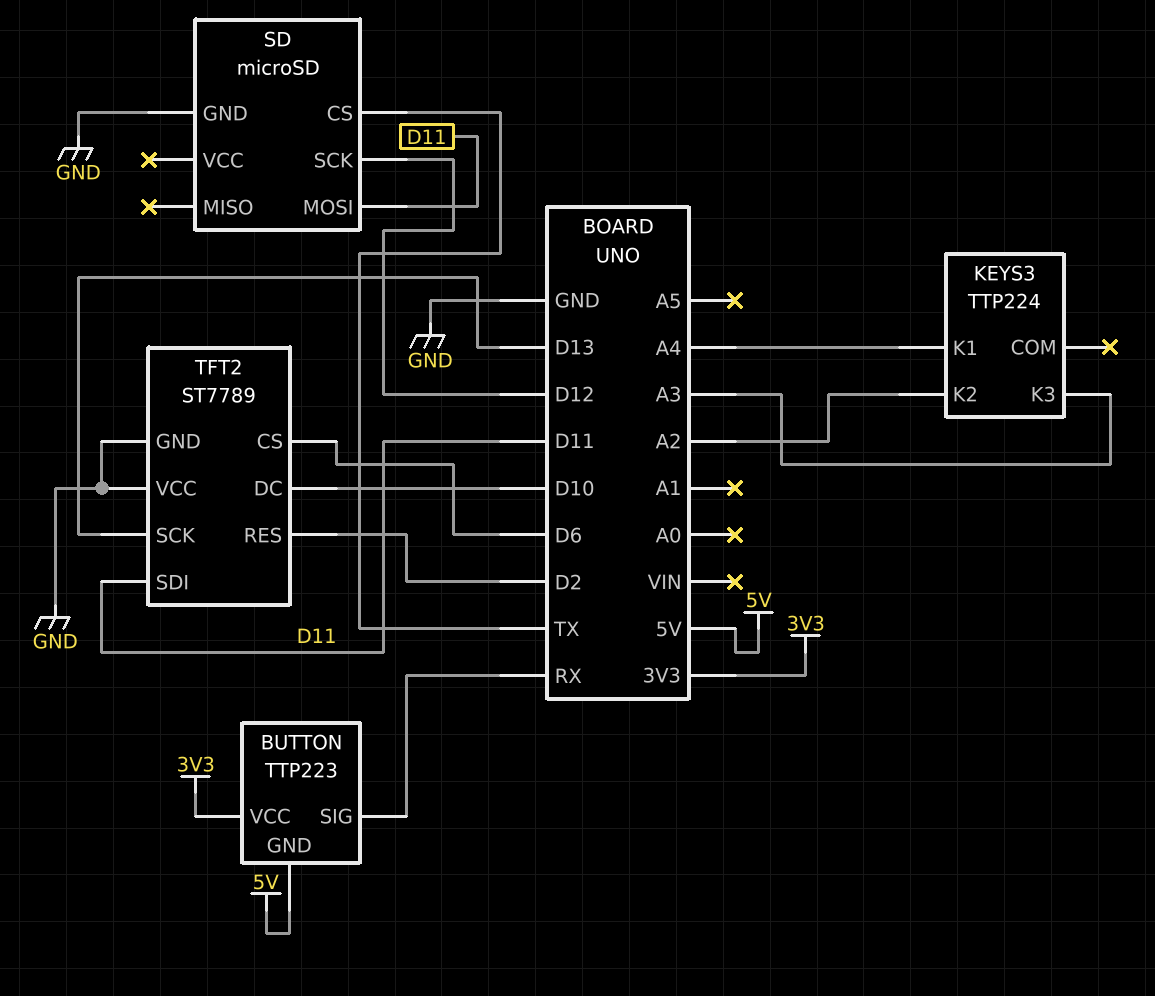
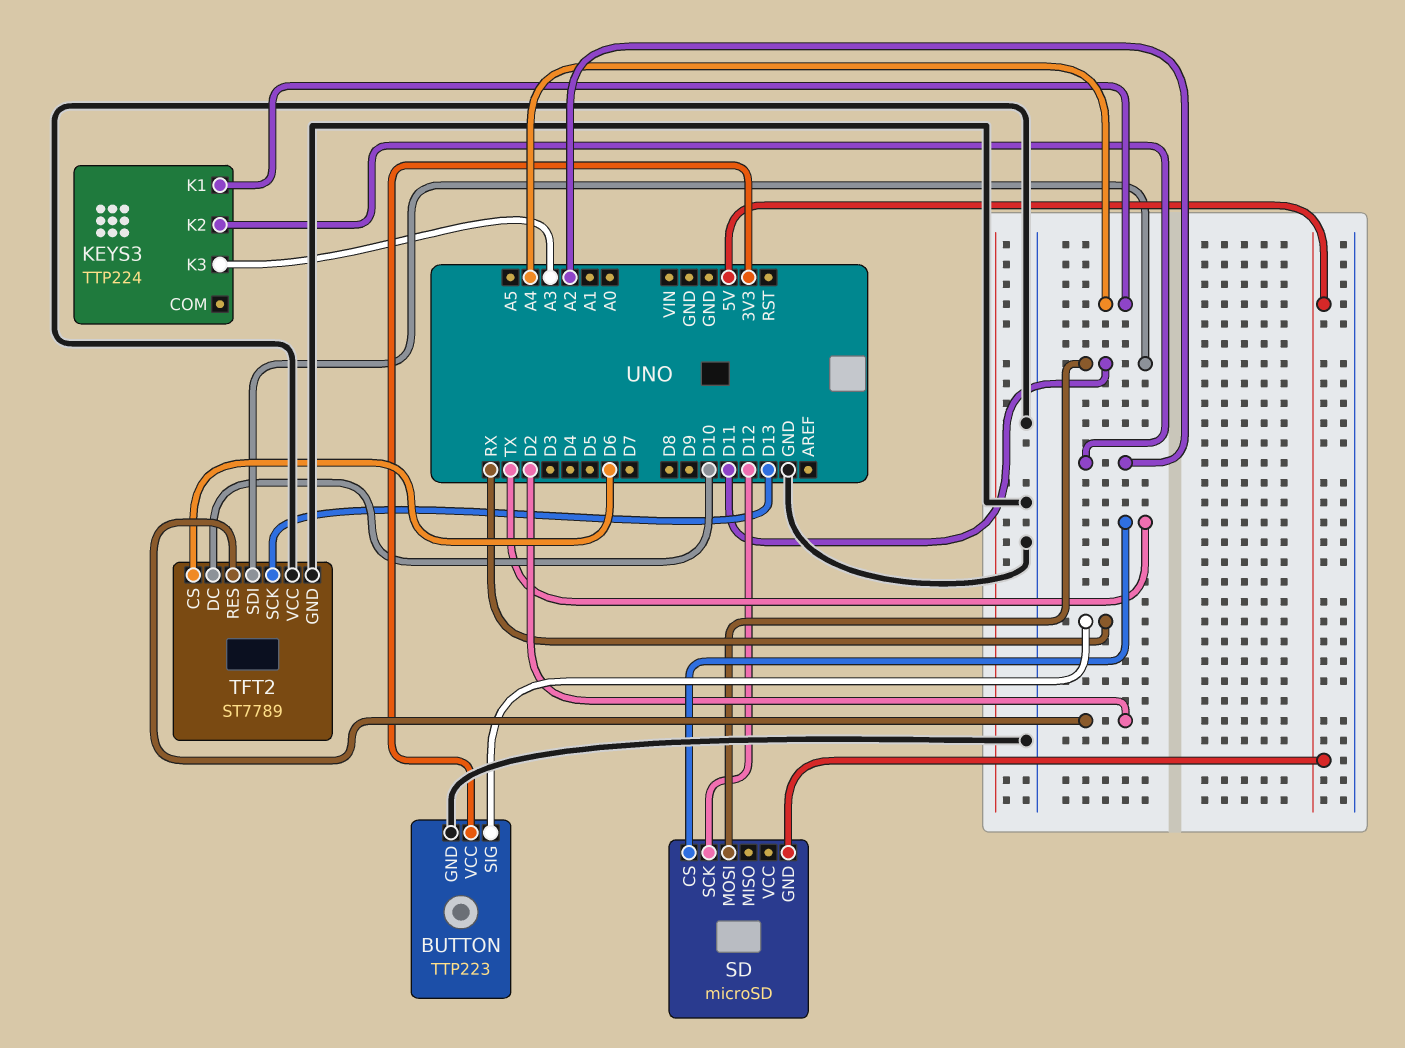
BUTTON pin GND: 5V -> GND
SD pin GND: GND -> 5V

